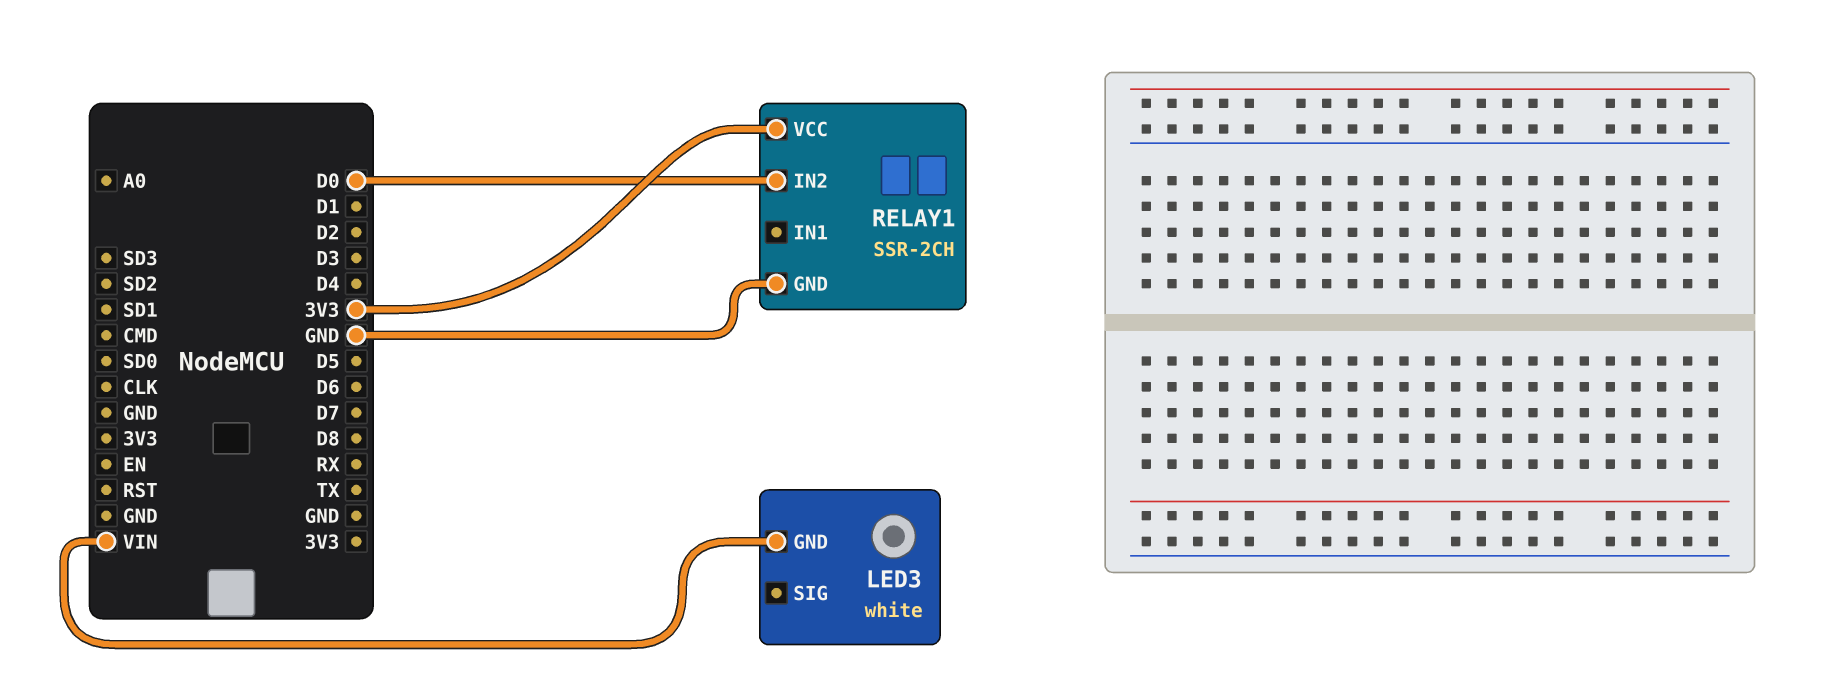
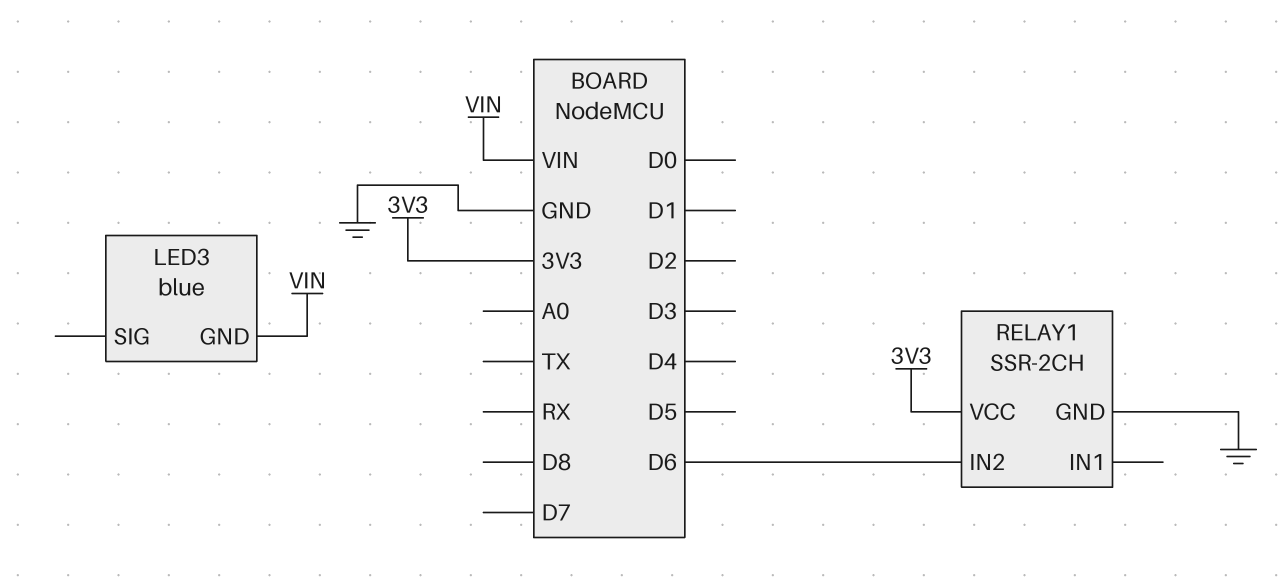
LED3: white -> blue
RELAY1 pin IN2: D0 -> D6

